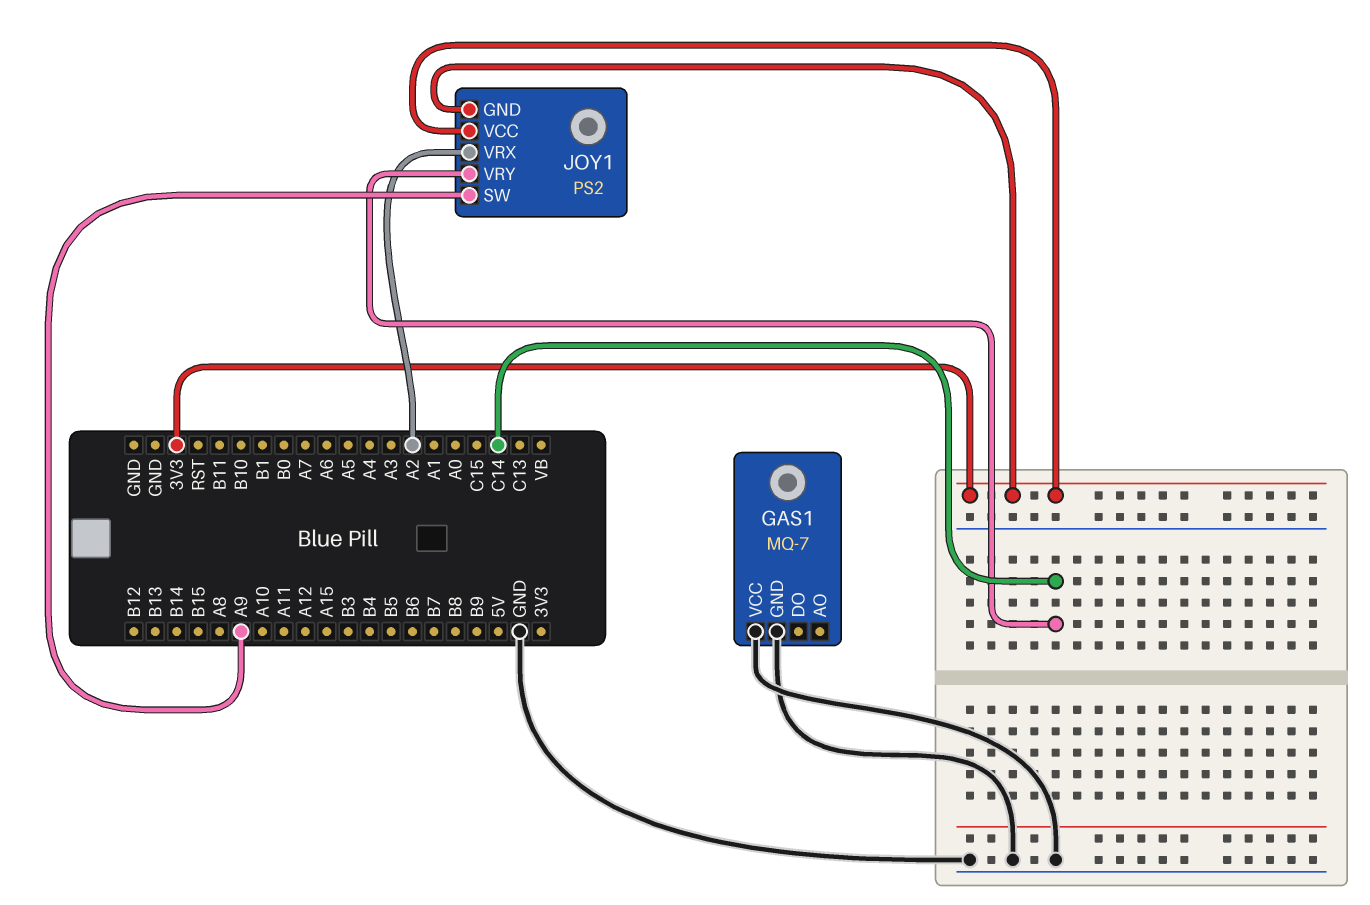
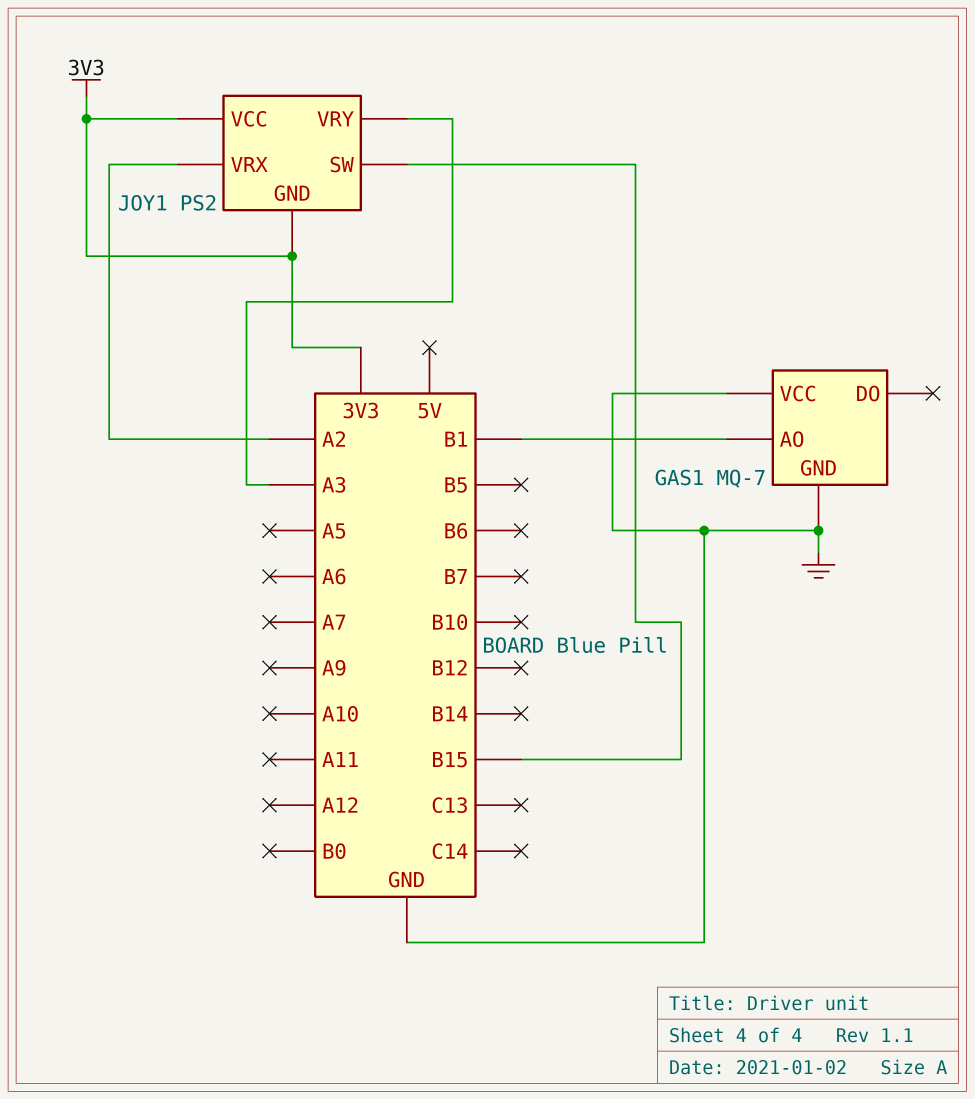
GAS1 pin AO: none -> B1
JOY1 pin SW: A9 -> B15
JOY1 pin VRY: C14 -> A3

